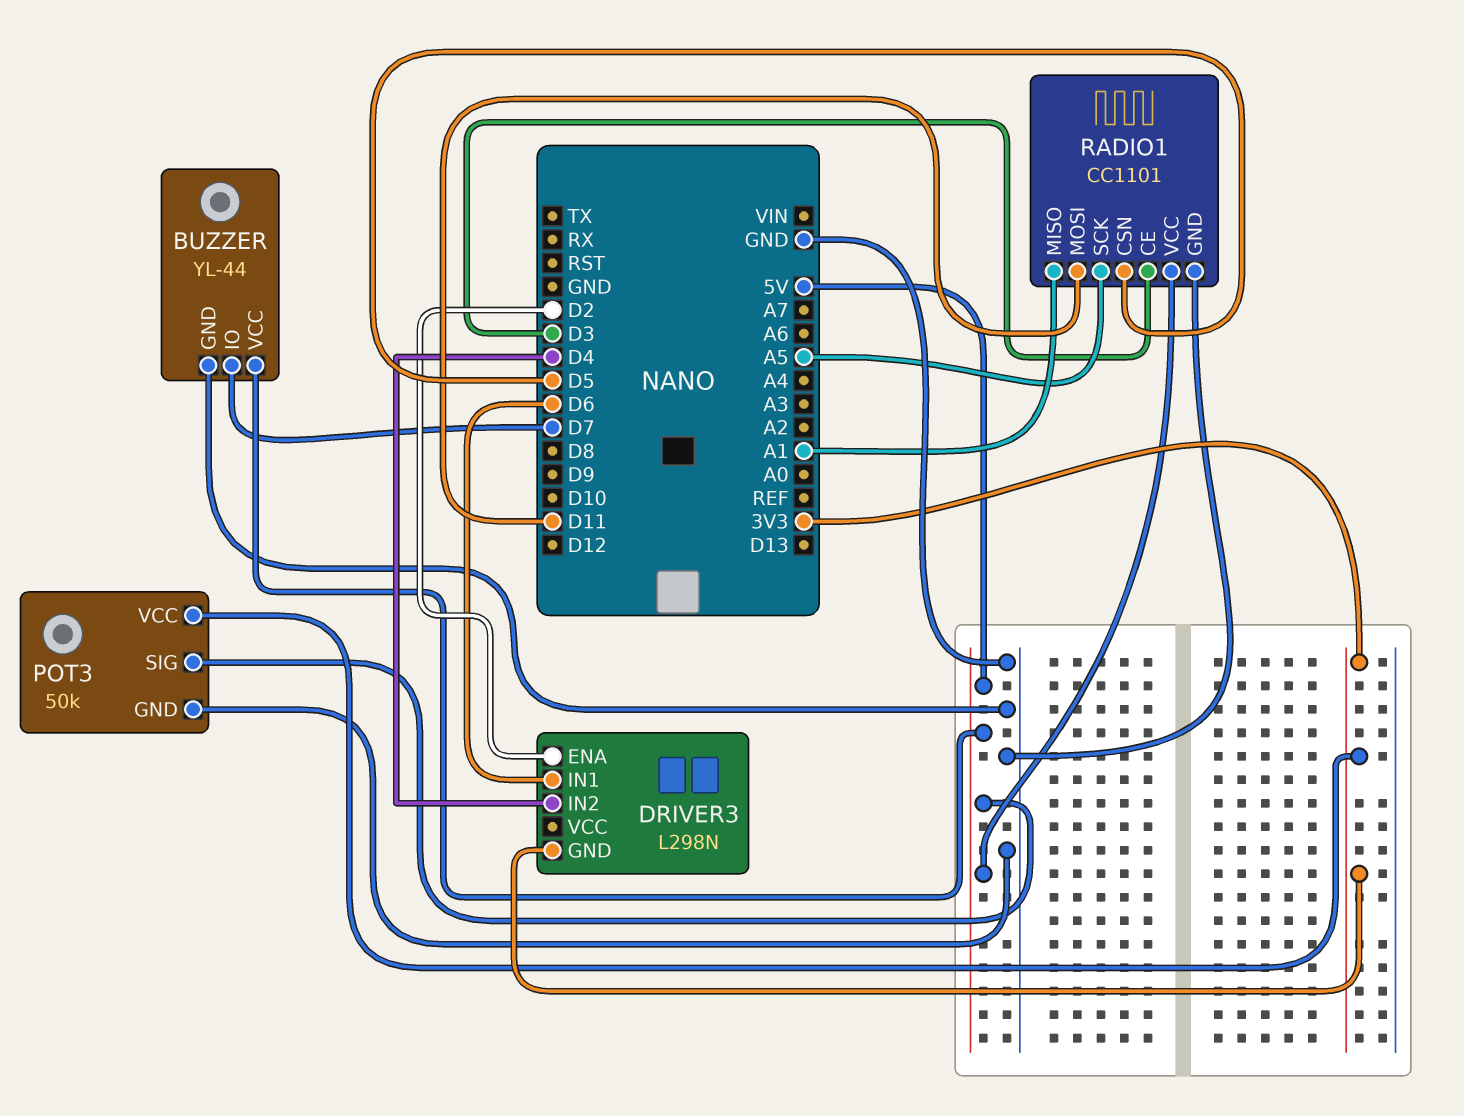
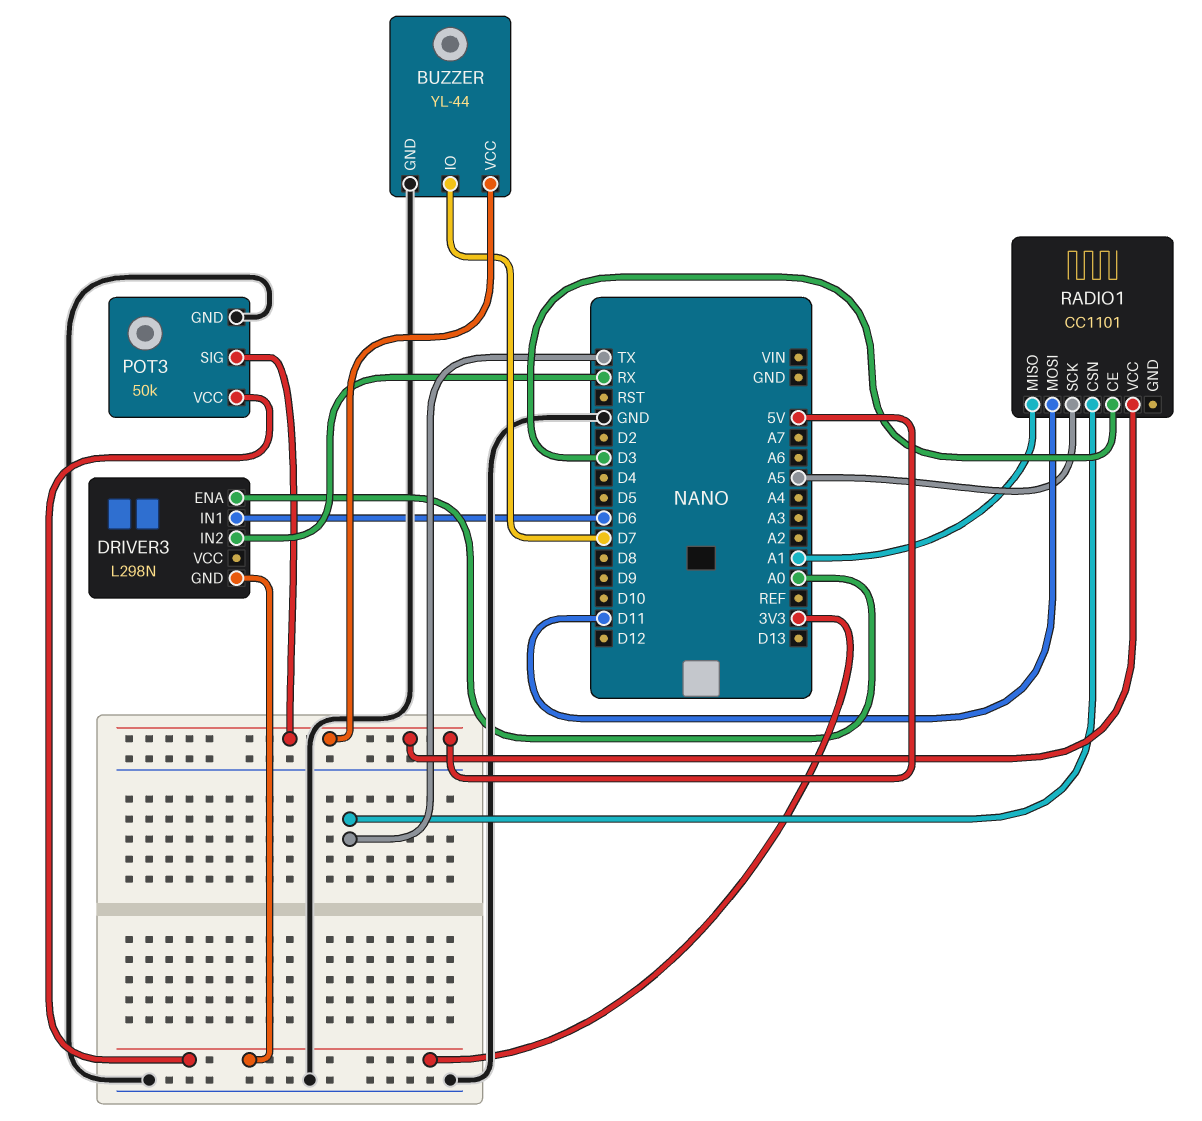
DRIVER3 pin ENA: D2 -> A0
DRIVER3 pin IN2: D4 -> RX
RADIO1 pin CSN: D5 -> TX
RADIO1 pin GND: GND -> none

